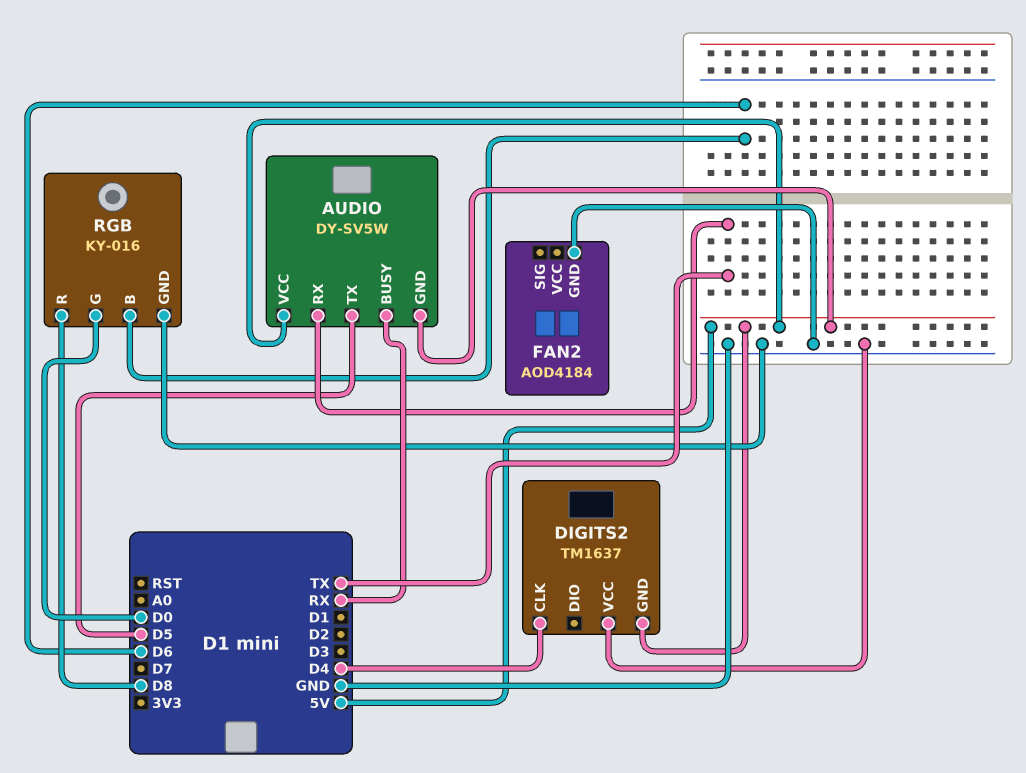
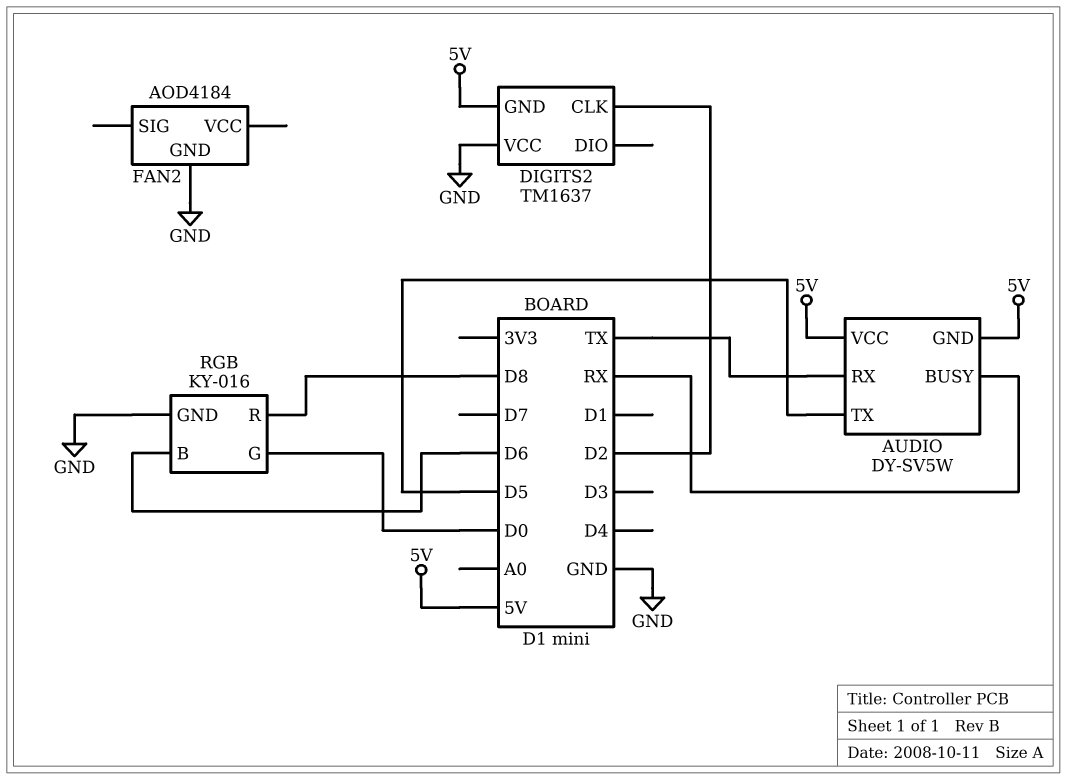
DIGITS2 pin CLK: D4 -> D2

